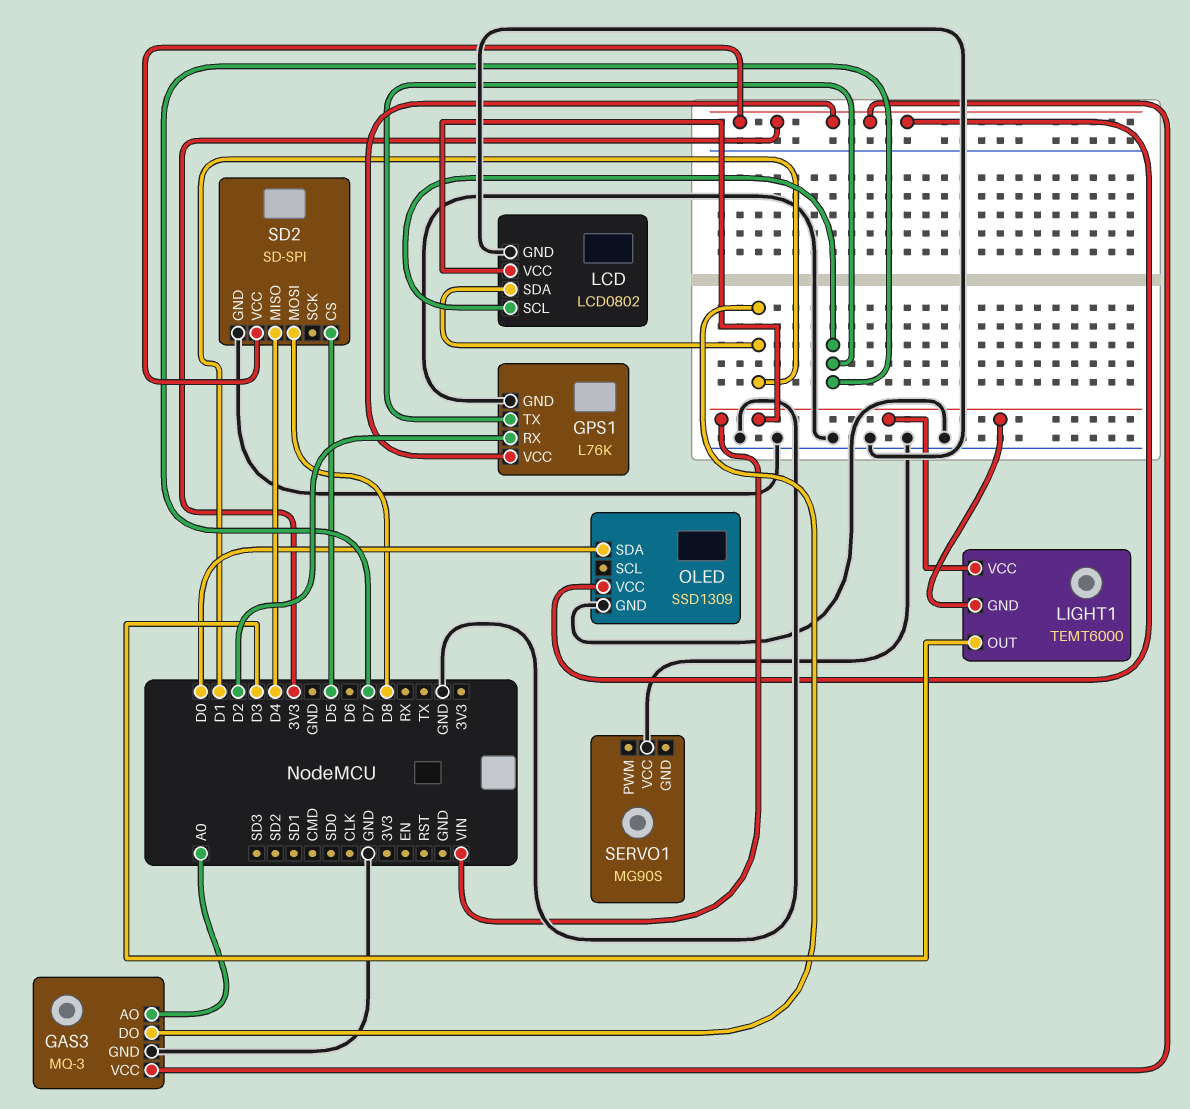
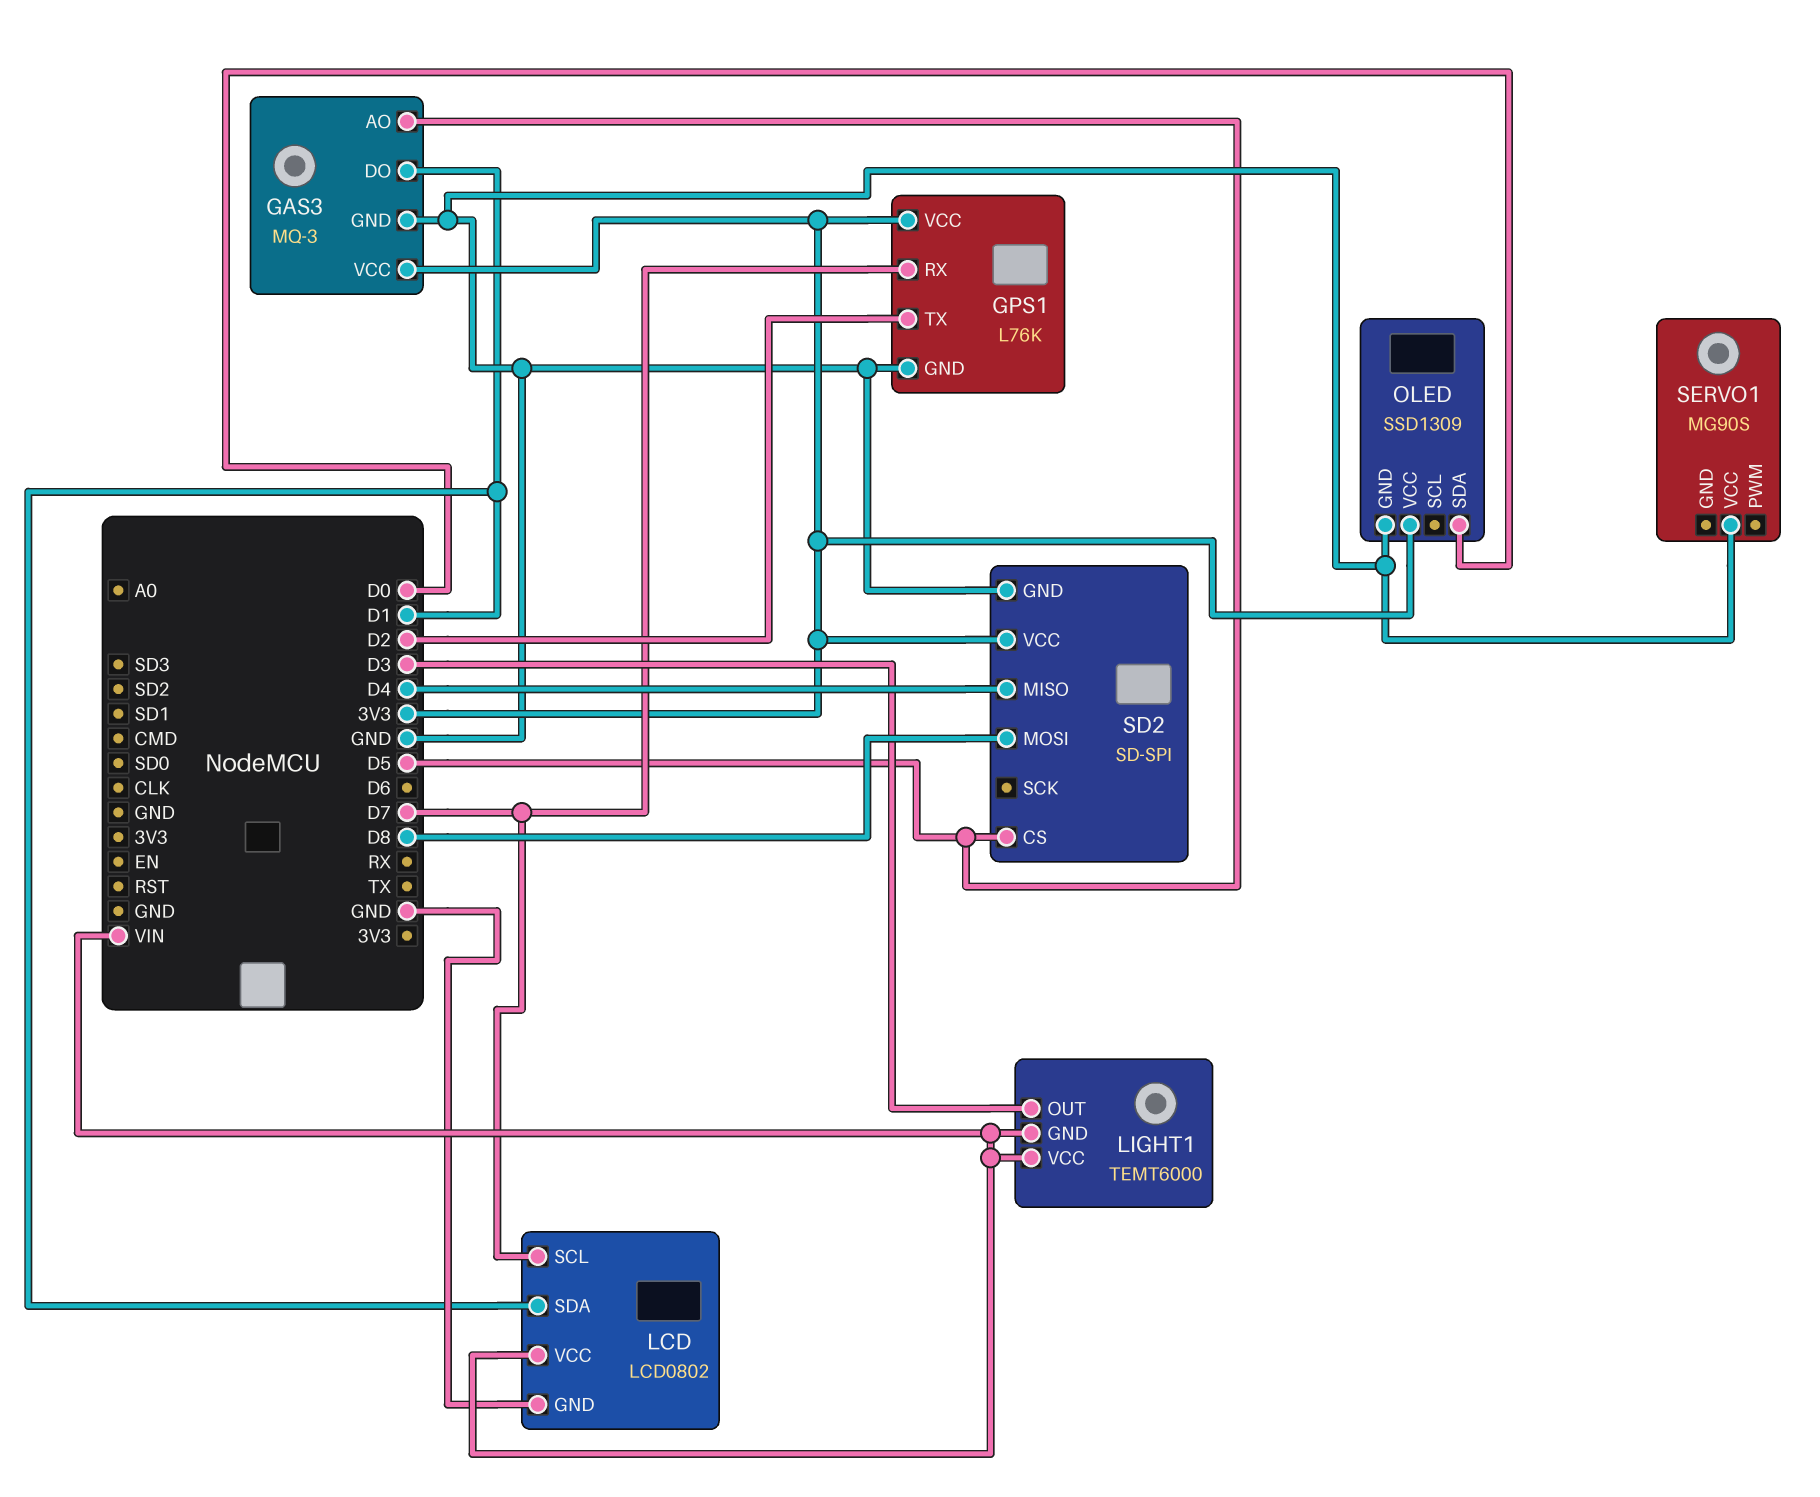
GAS3 pin AO: A0 -> D5
GPS1 pin RX: D2 -> D7
GPS1 pin TX: D7 -> D2

